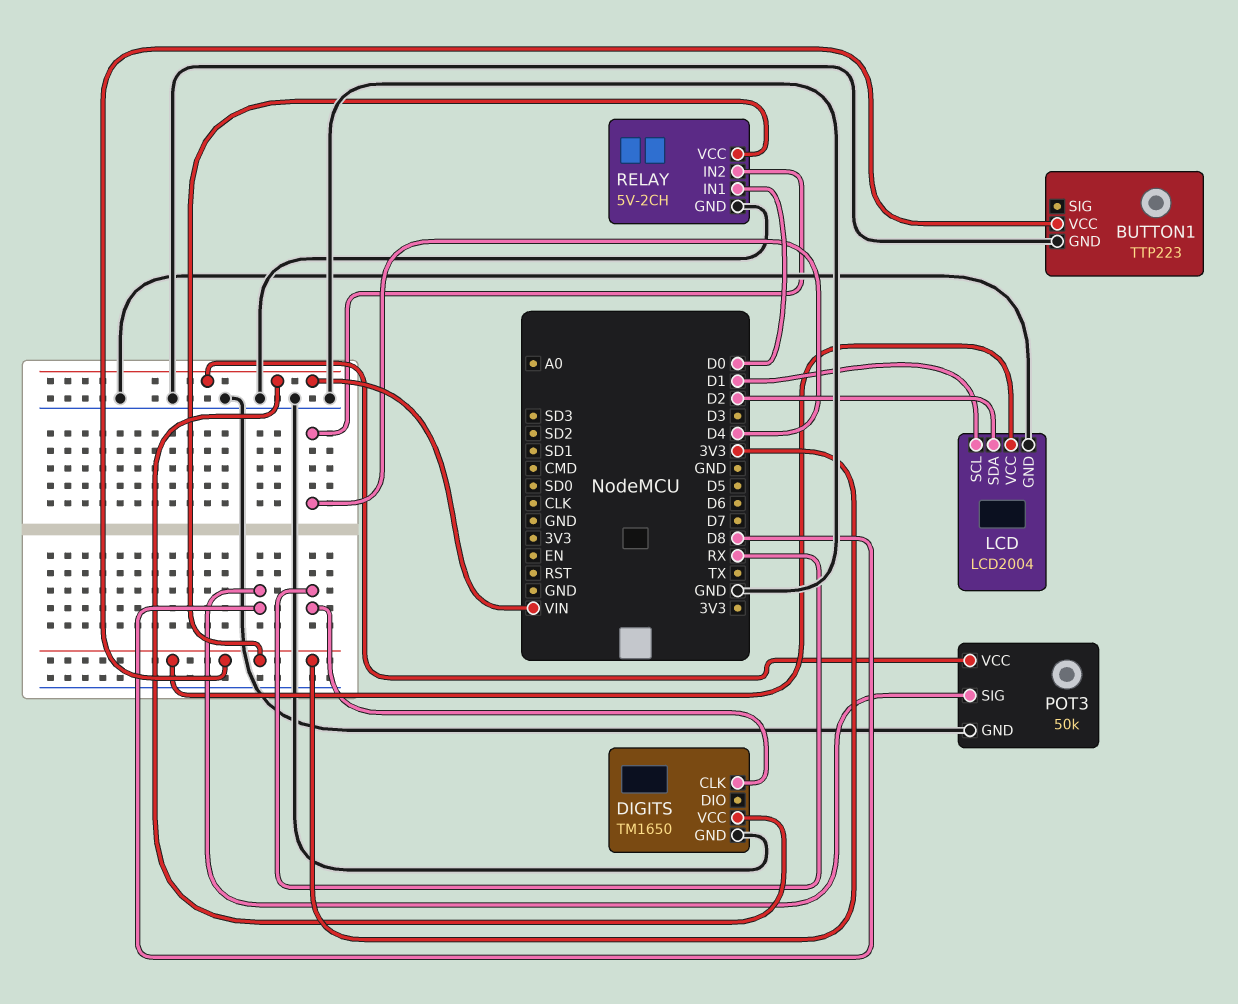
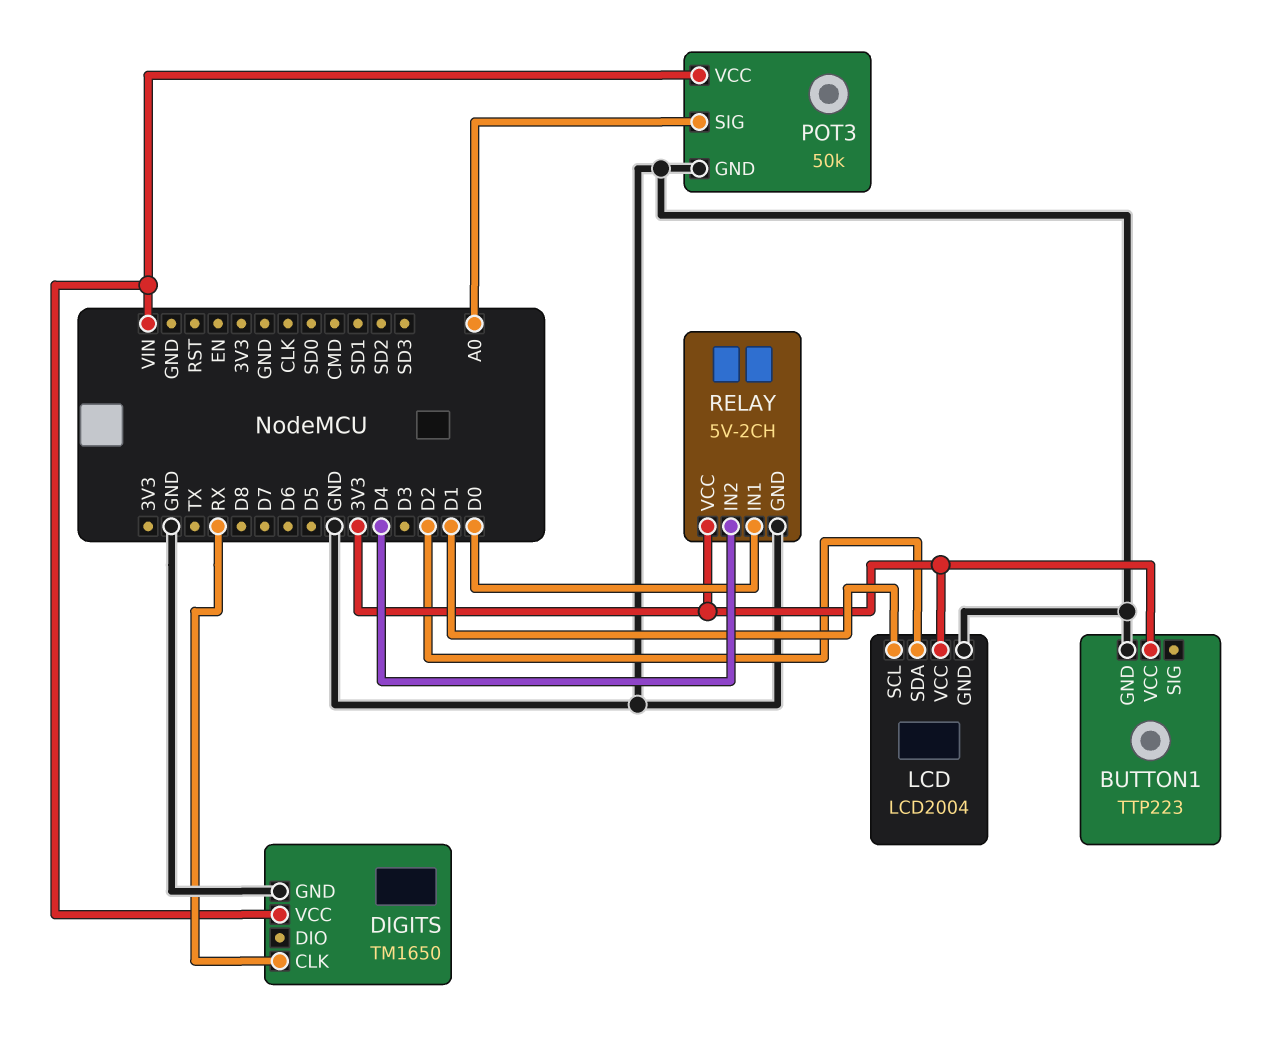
POT3 pin SIG: D8 -> A0

